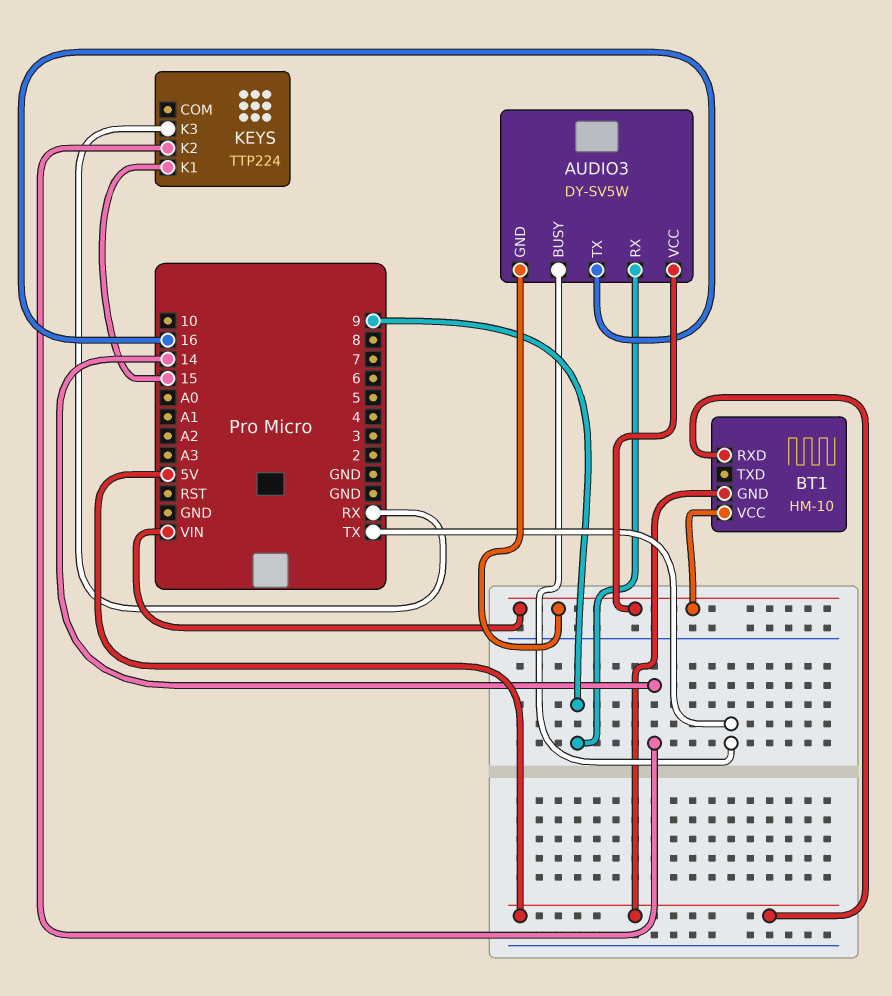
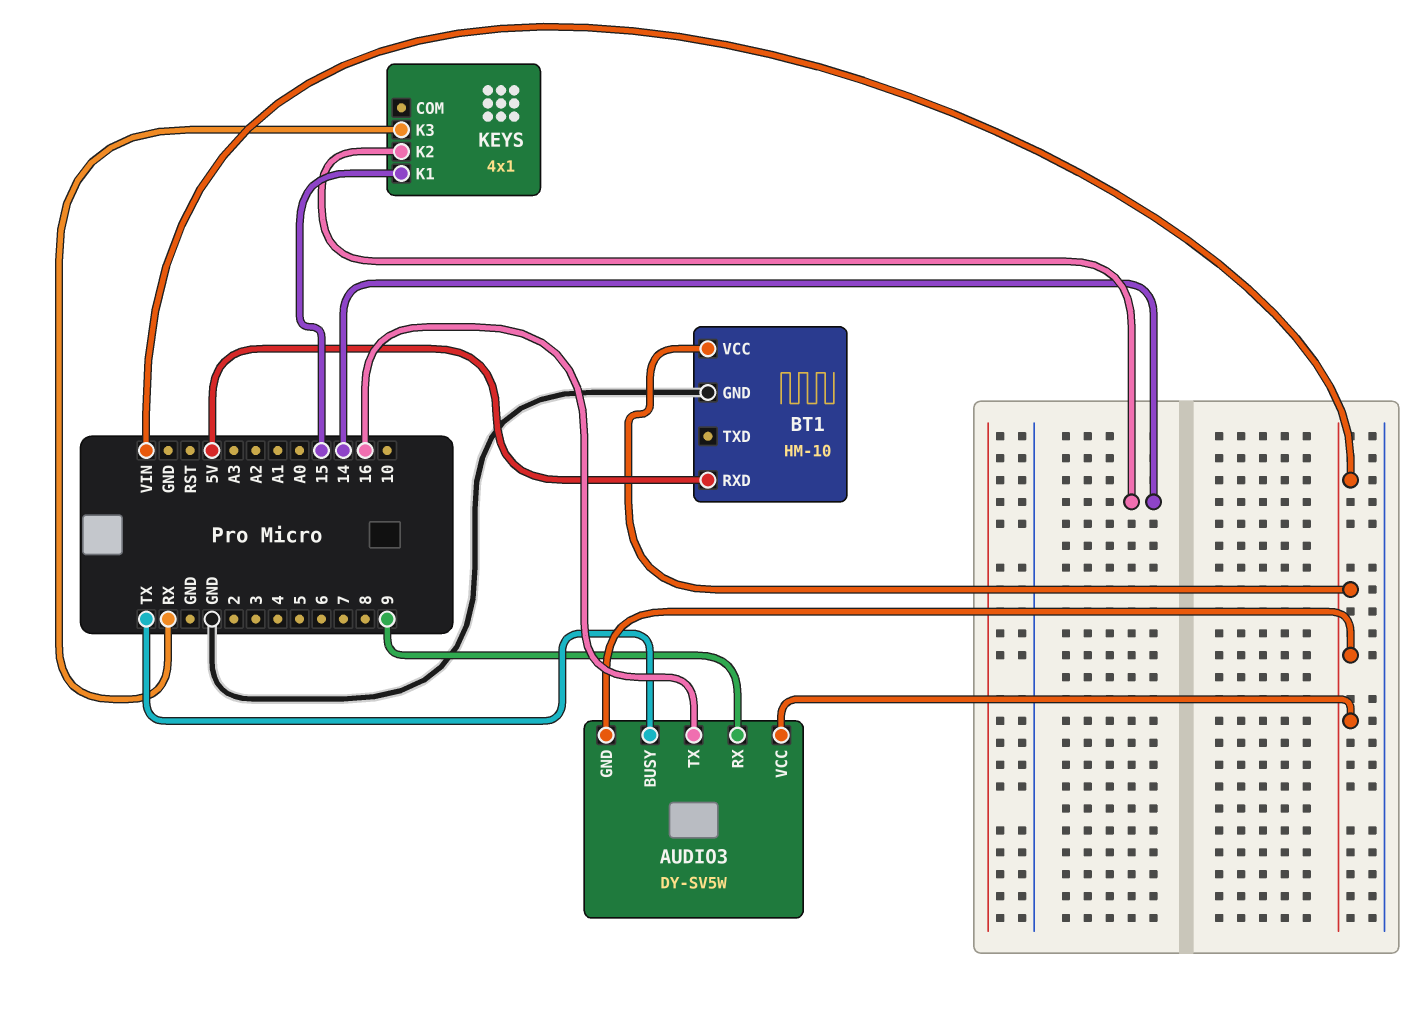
BT1 pin GND: 5V -> GND
KEYS: TTP224 -> 4x1

